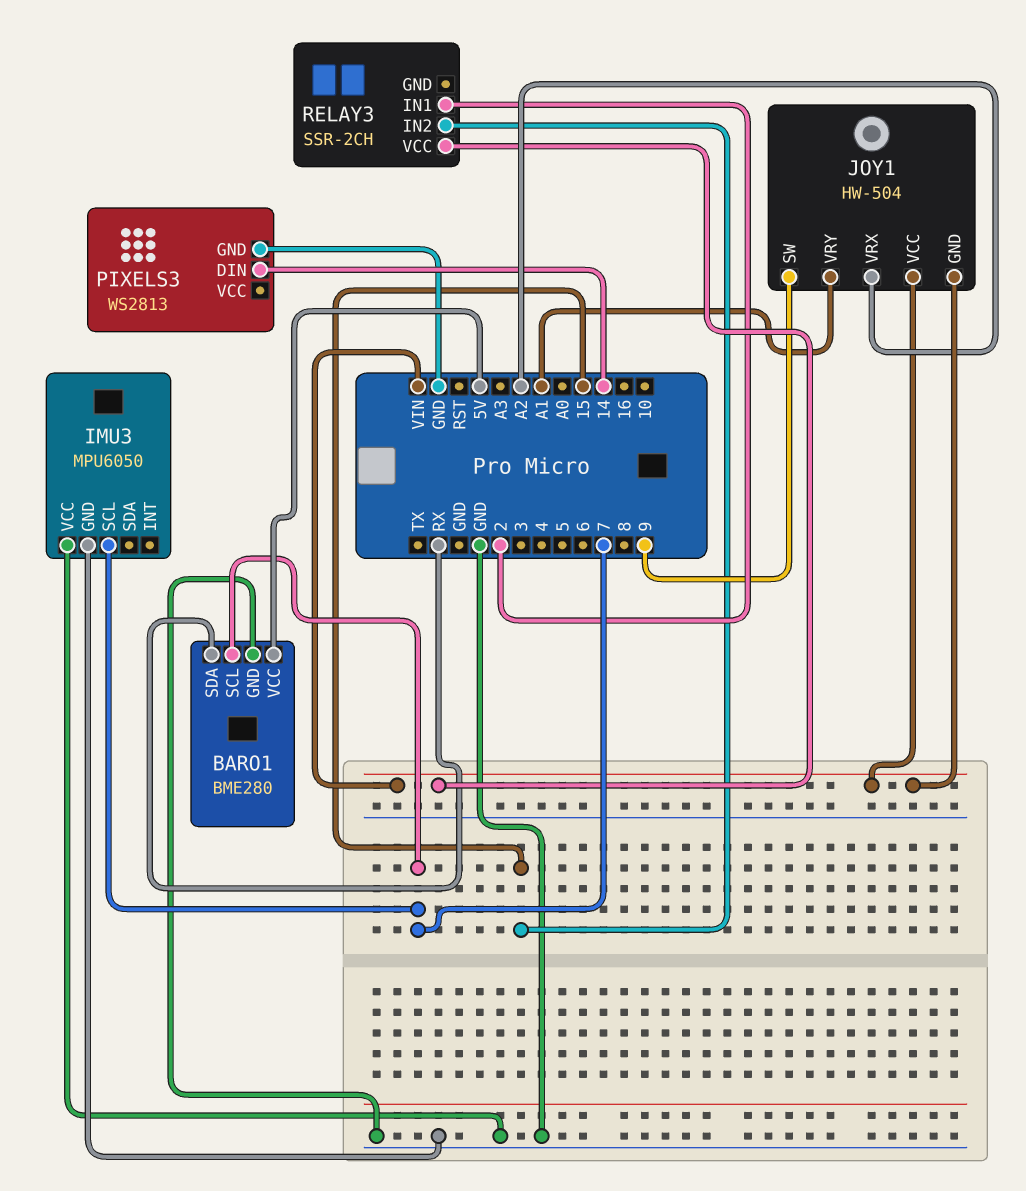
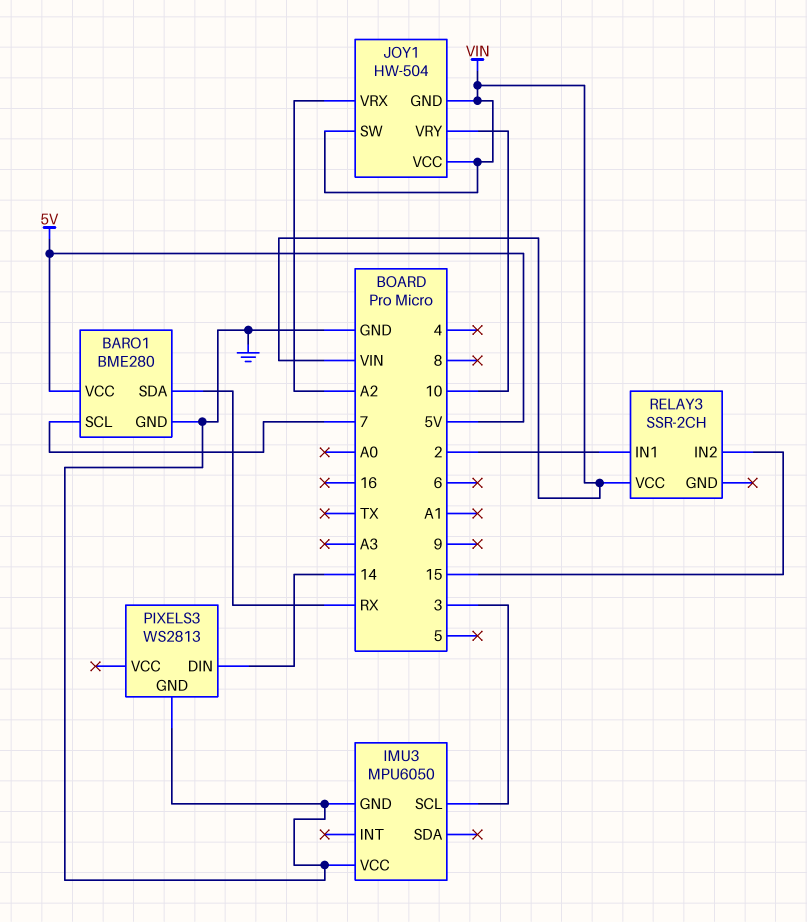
IMU3 pin SCL: 7 -> 3
JOY1 pin SW: 9 -> VIN
JOY1 pin VRY: A1 -> 10

